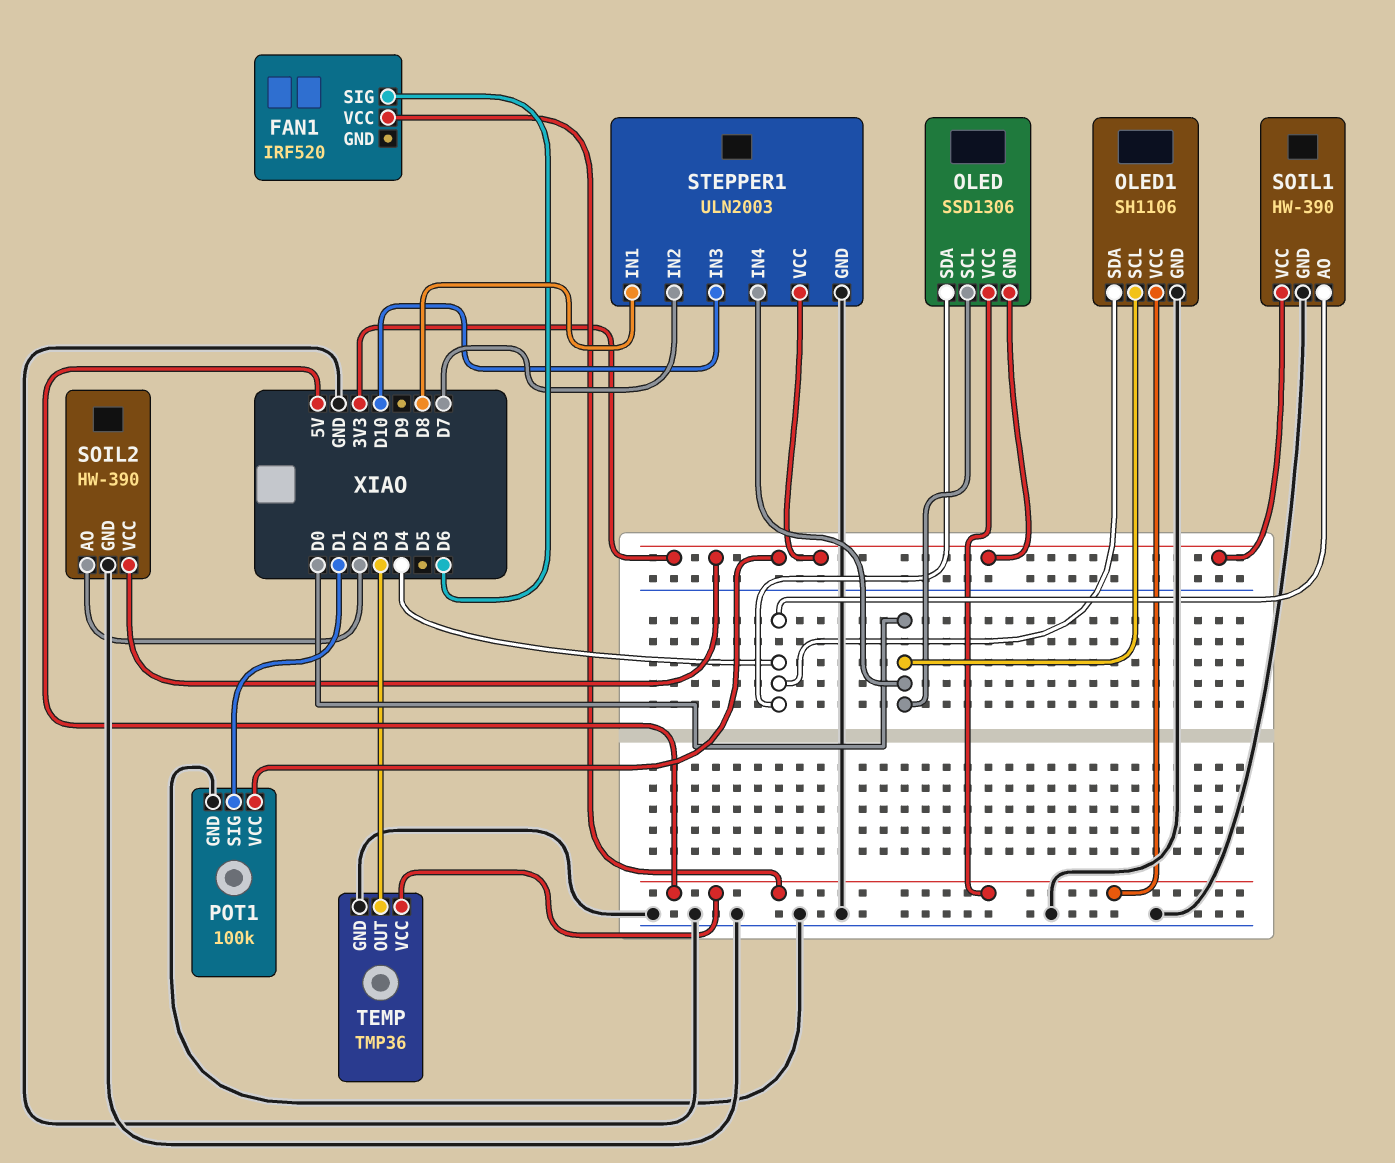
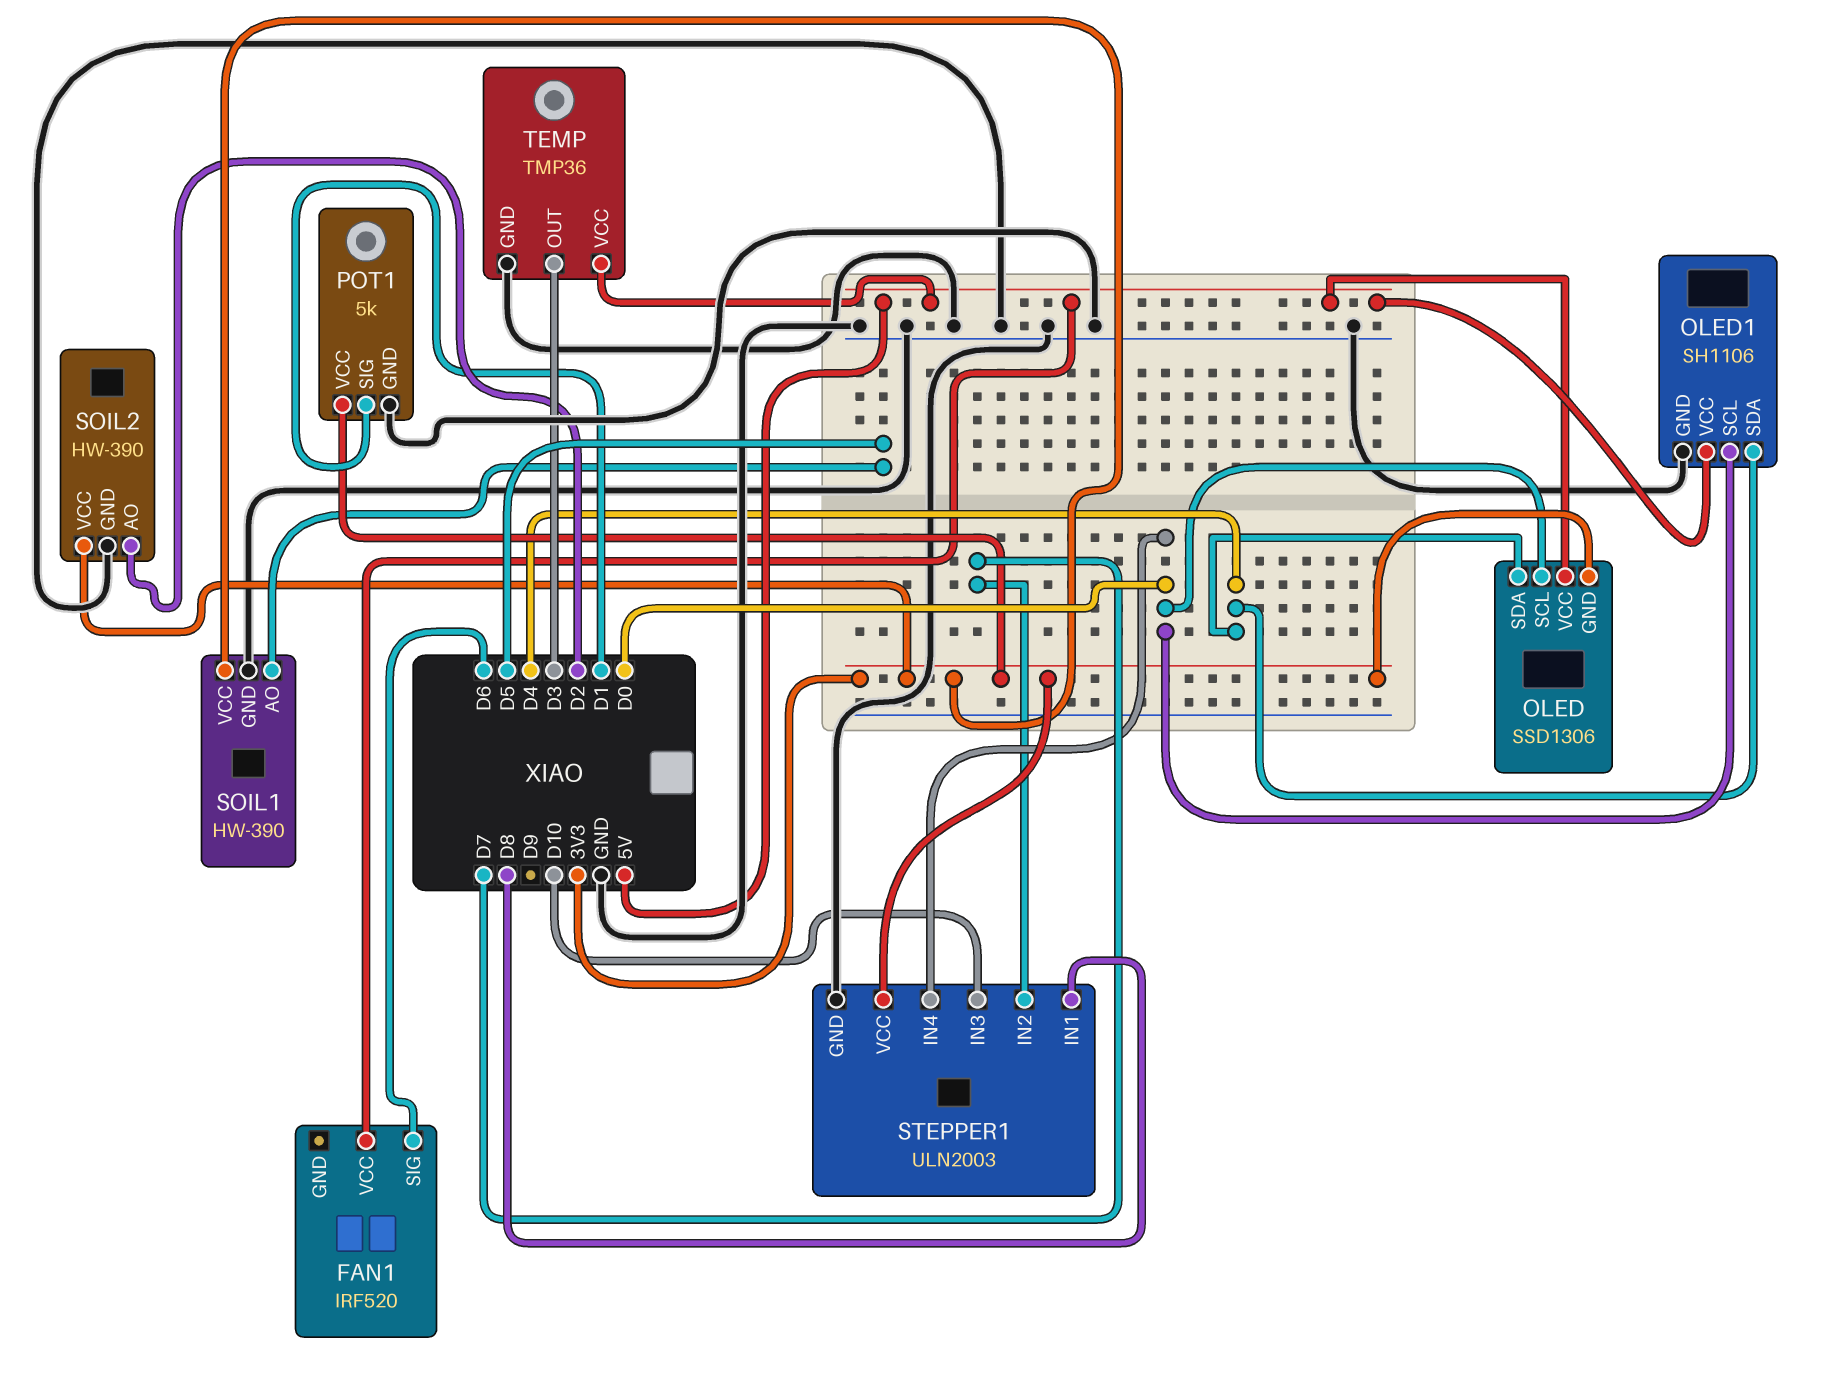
POT1: 100k -> 5k
SOIL1 pin AO: D4 -> D5

